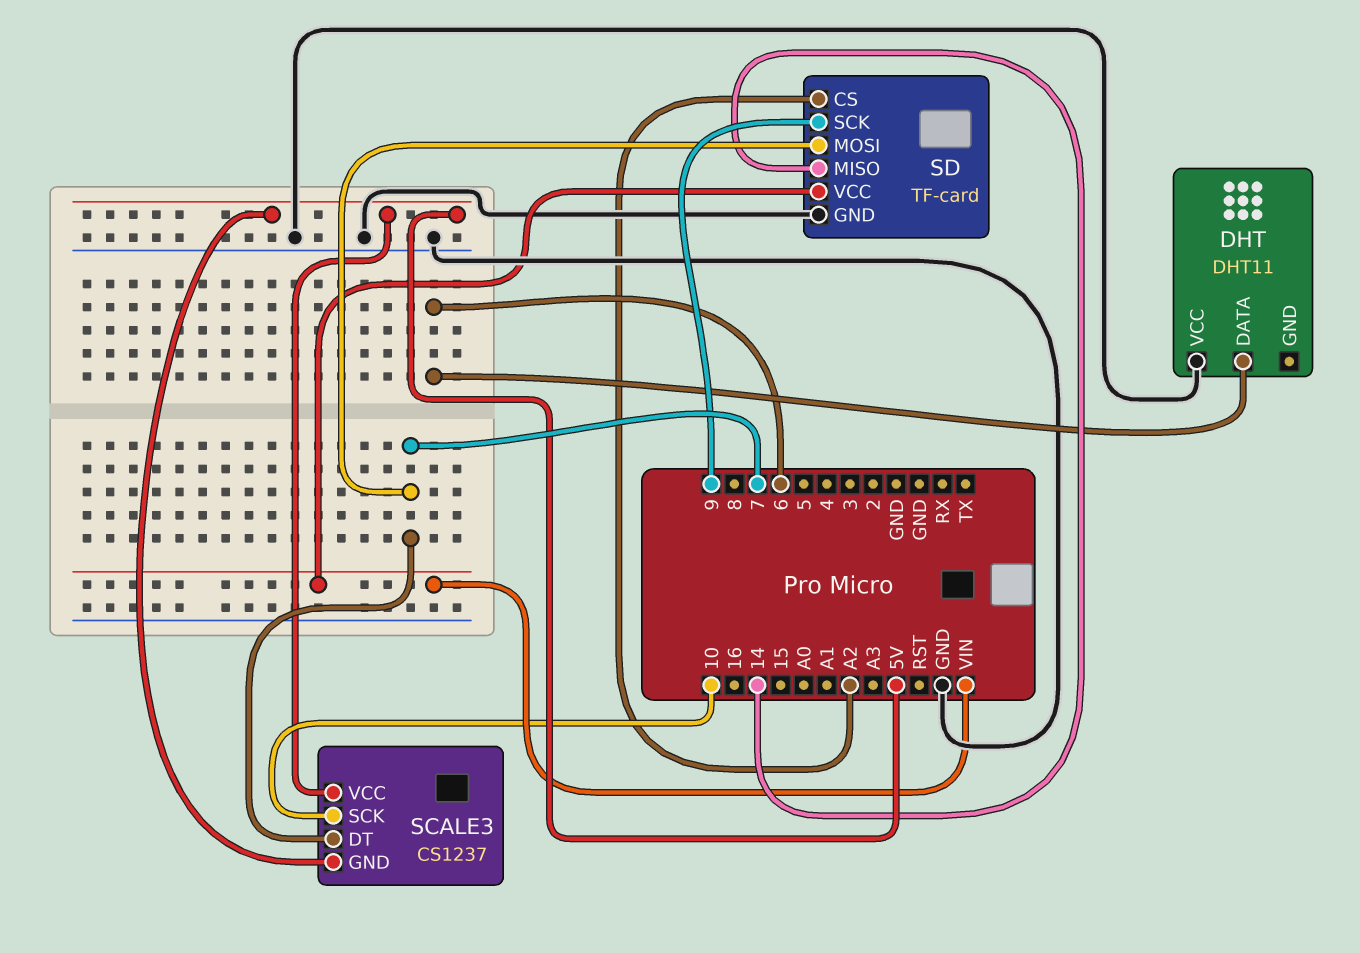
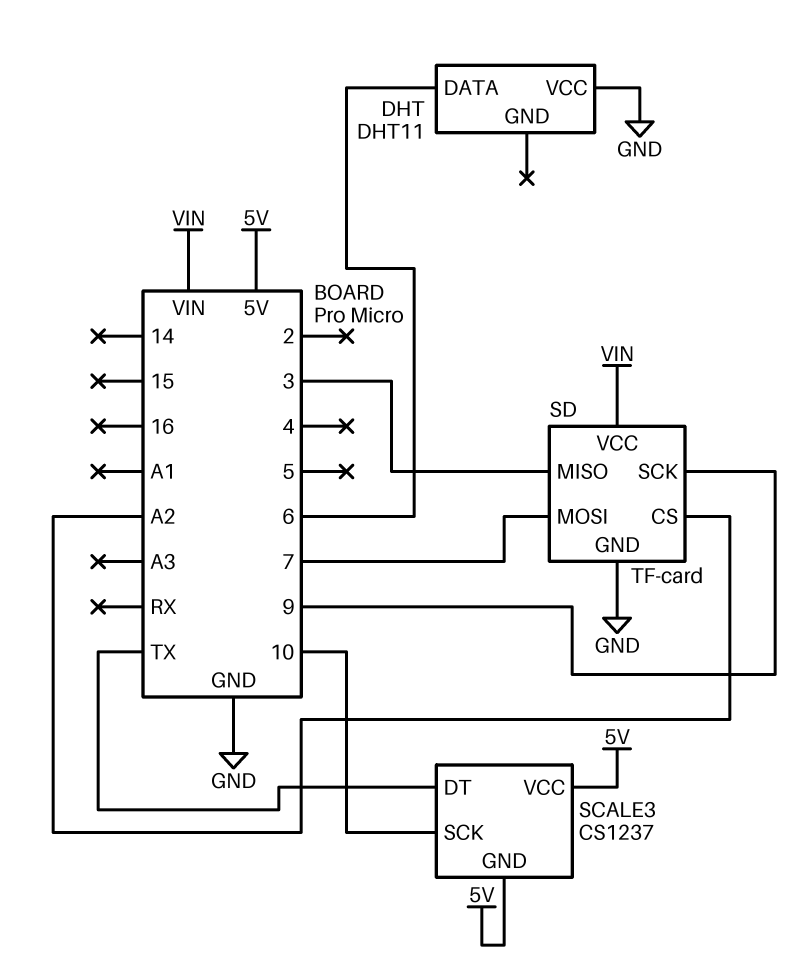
SCALE3 pin DT: 7 -> TX
SD pin MISO: 14 -> 3

